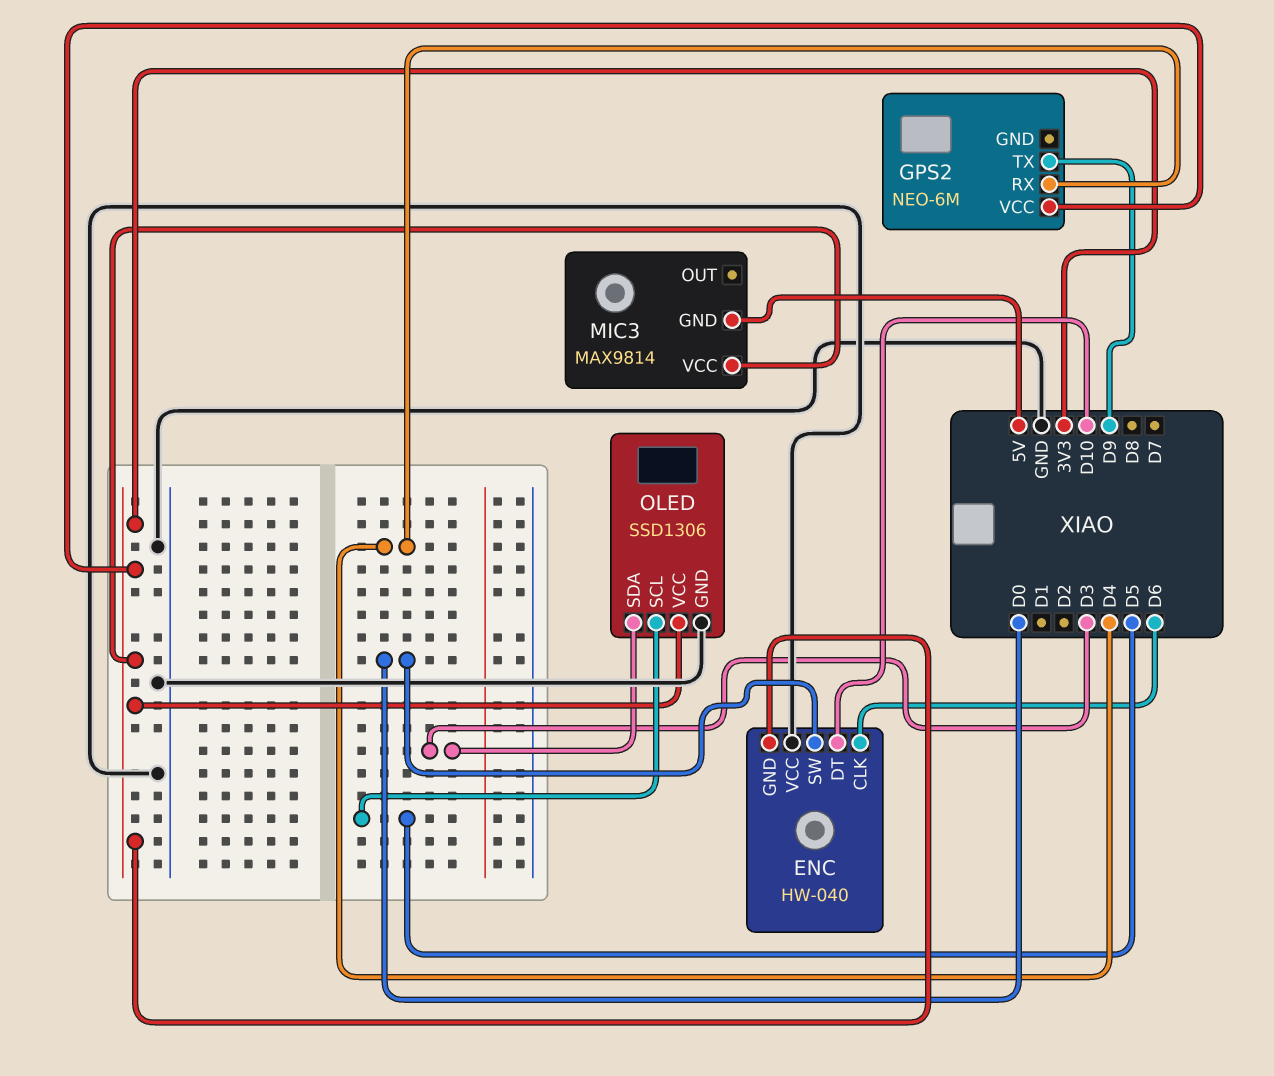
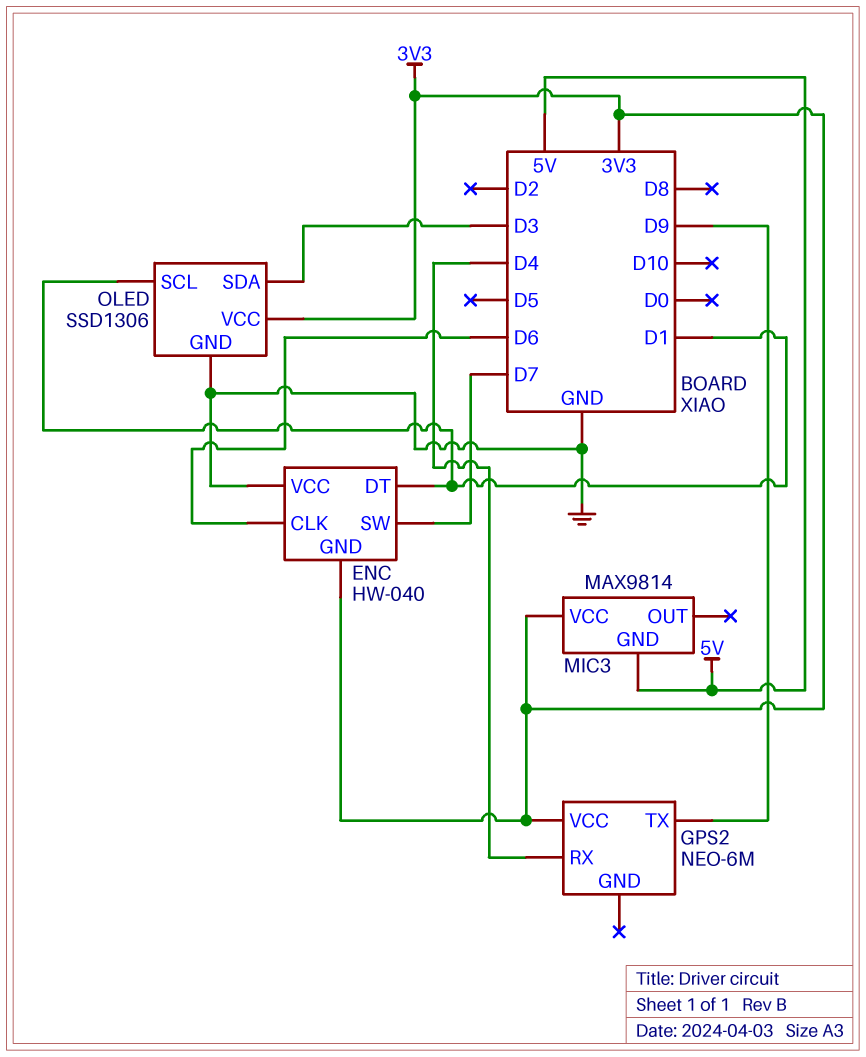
ENC pin DT: D10 -> D1
ENC pin SW: D0 -> D7
OLED pin SCL: D5 -> D1

